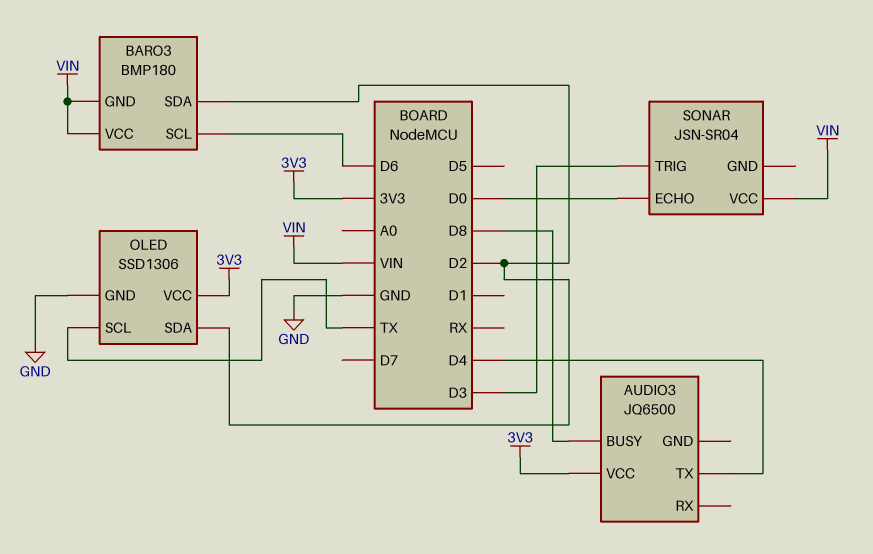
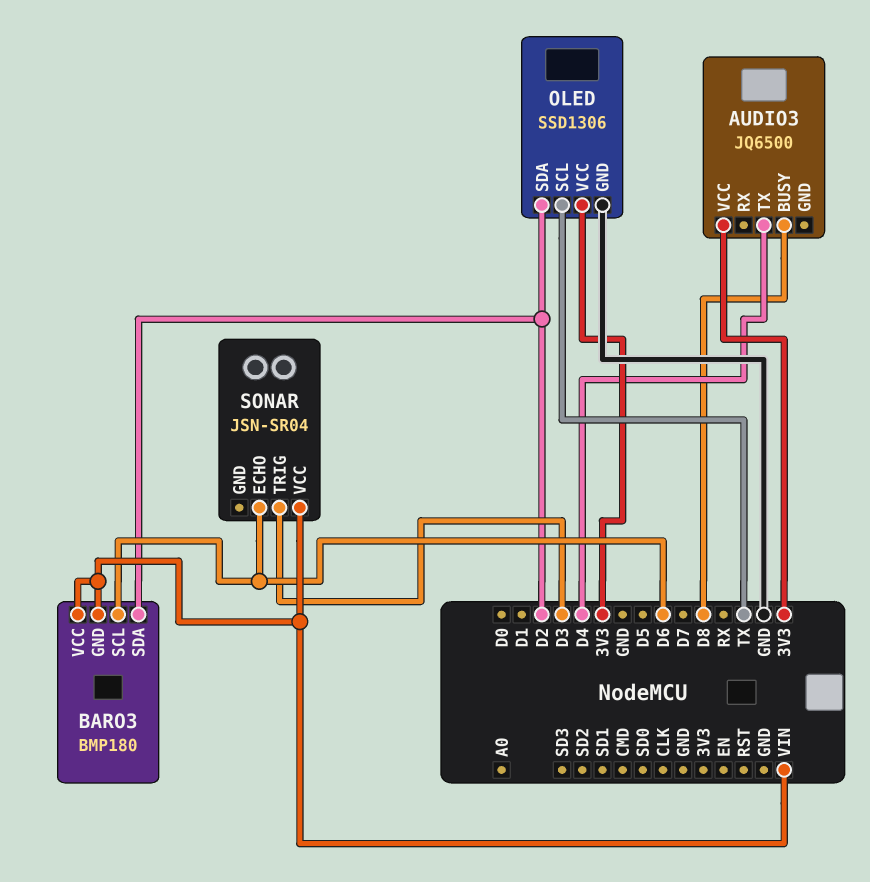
SONAR pin ECHO: D0 -> D6

